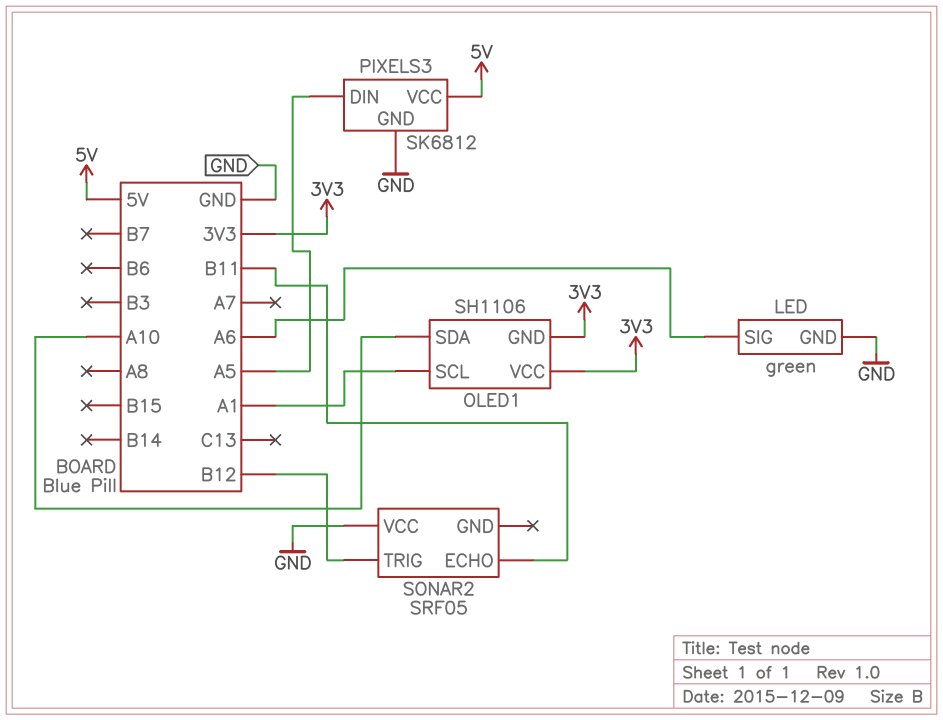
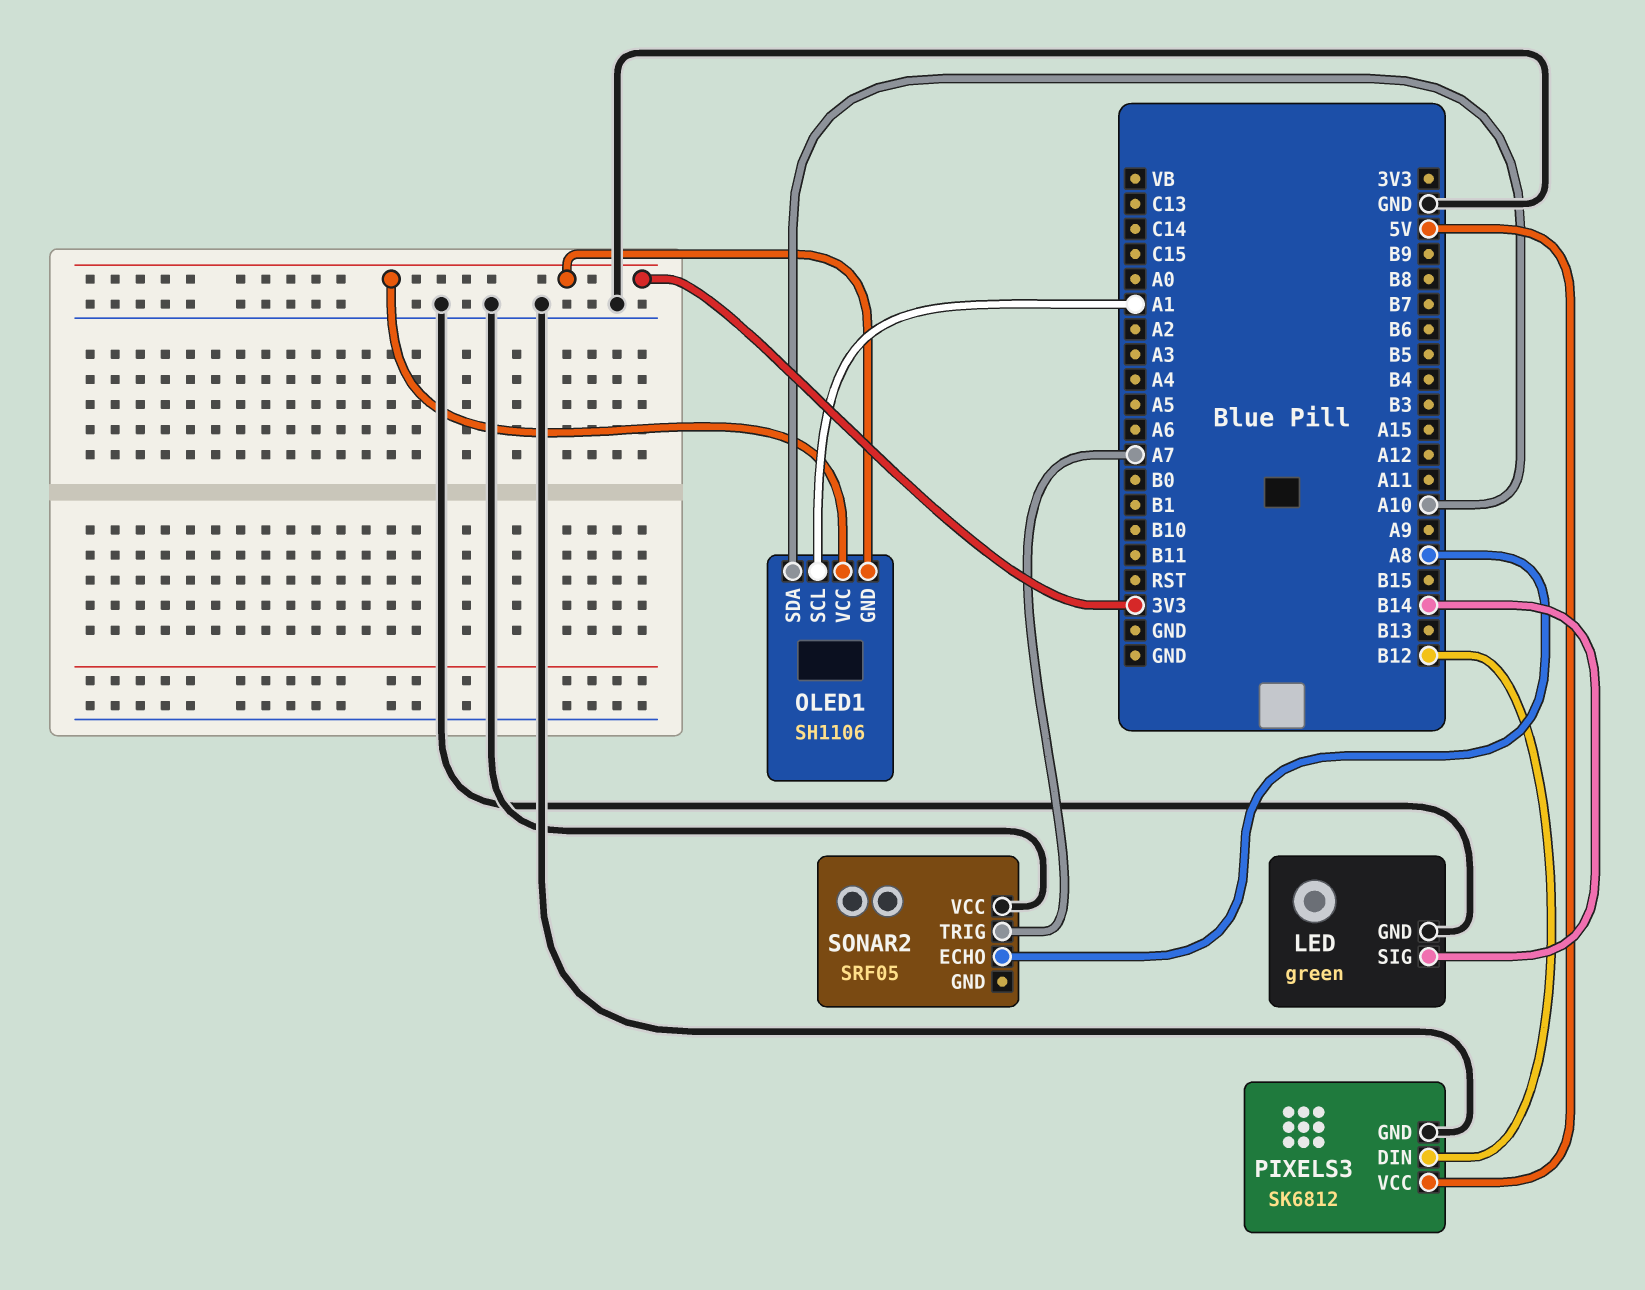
LED pin SIG: A6 -> B14
PIXELS3 pin DIN: A5 -> B12
SONAR2 pin ECHO: B11 -> A8
SONAR2 pin TRIG: B12 -> A7

